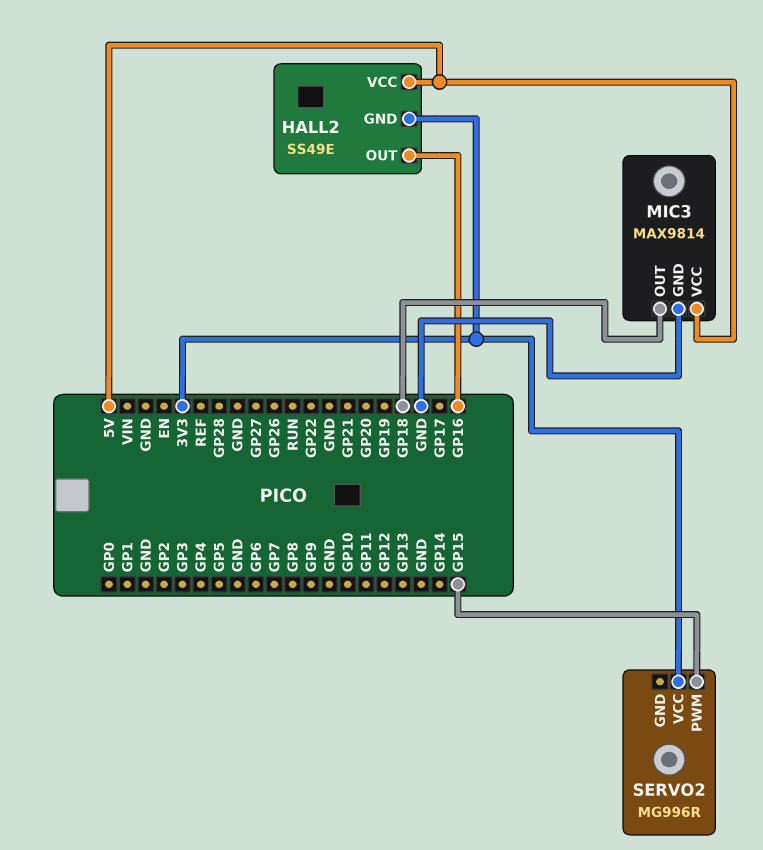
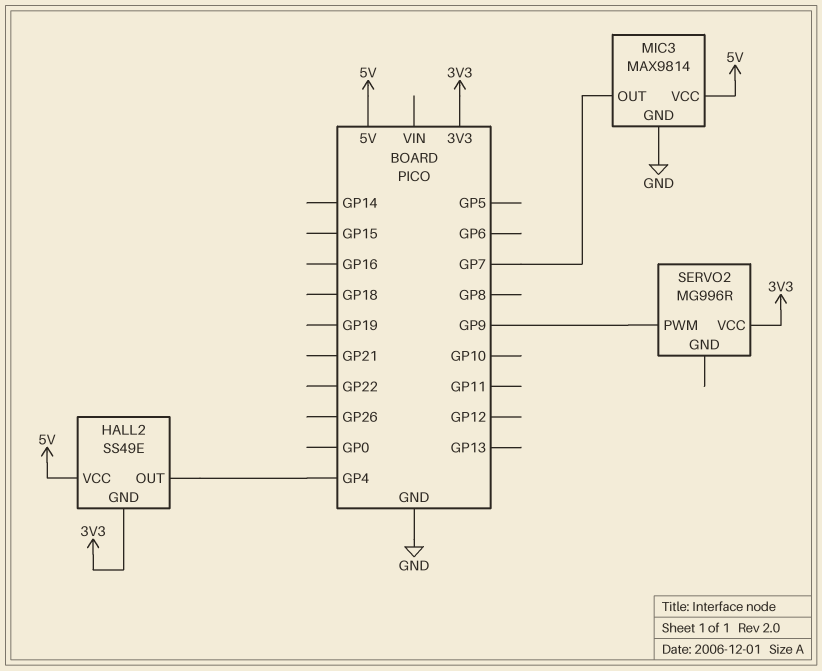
HALL2 pin OUT: GP16 -> GP4
MIC3 pin OUT: GP18 -> GP7
SERVO2 pin PWM: GP15 -> GP9

